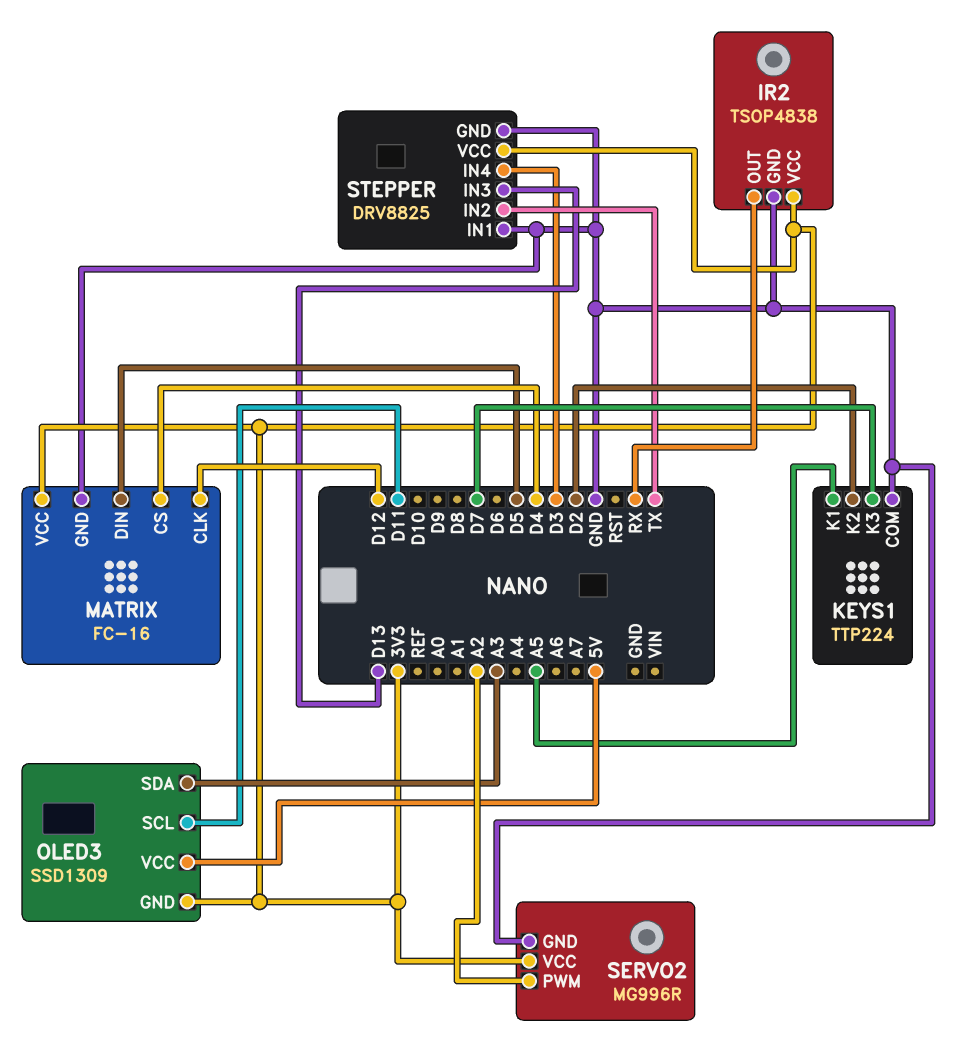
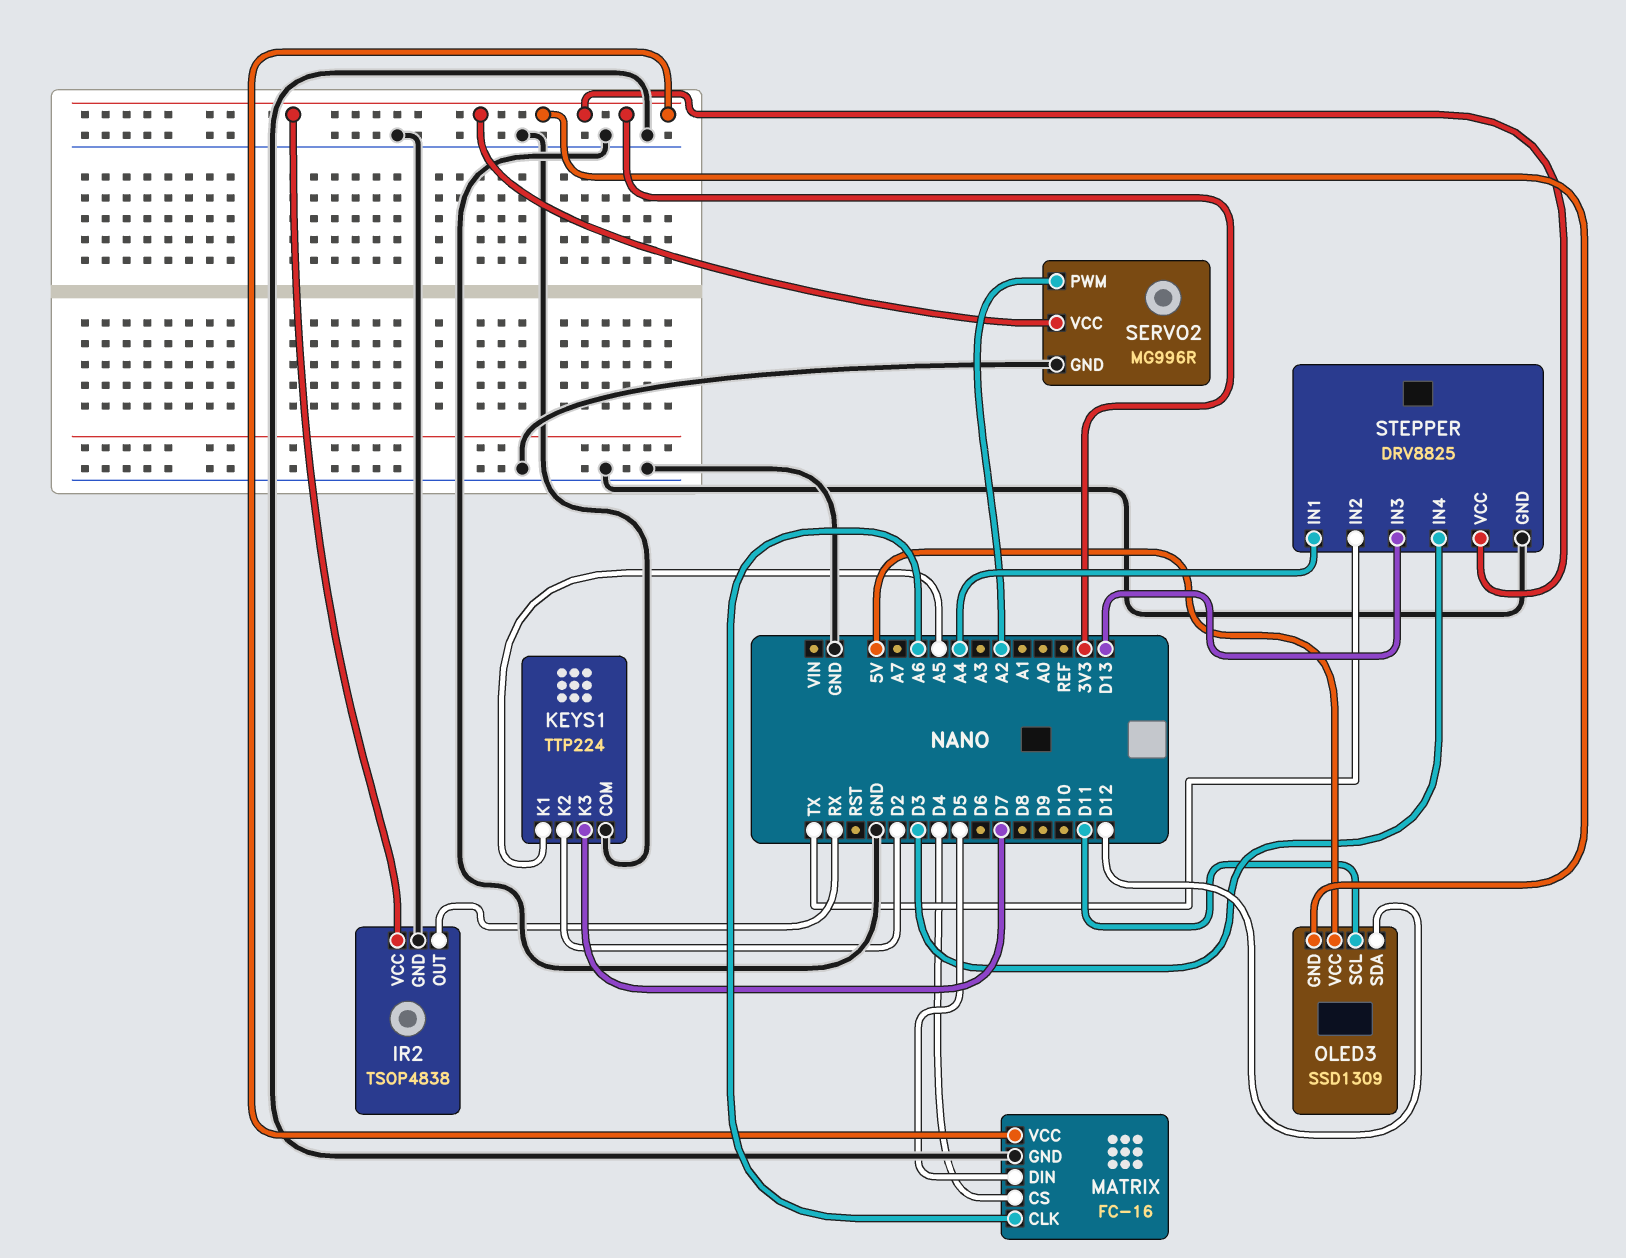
MATRIX pin CLK: D12 -> A6
OLED3 pin SDA: A3 -> D12
STEPPER pin IN1: GND -> A4

